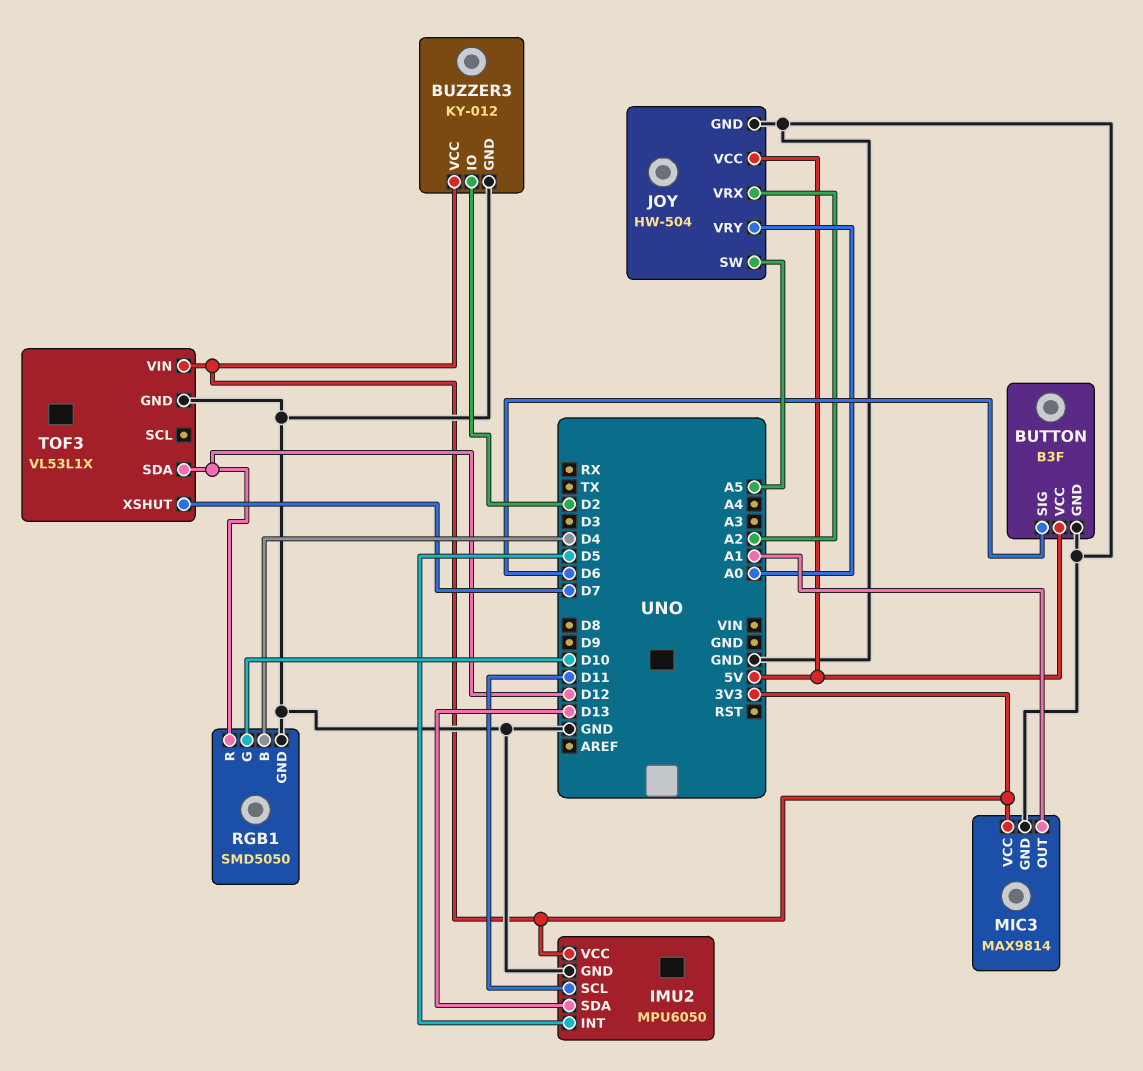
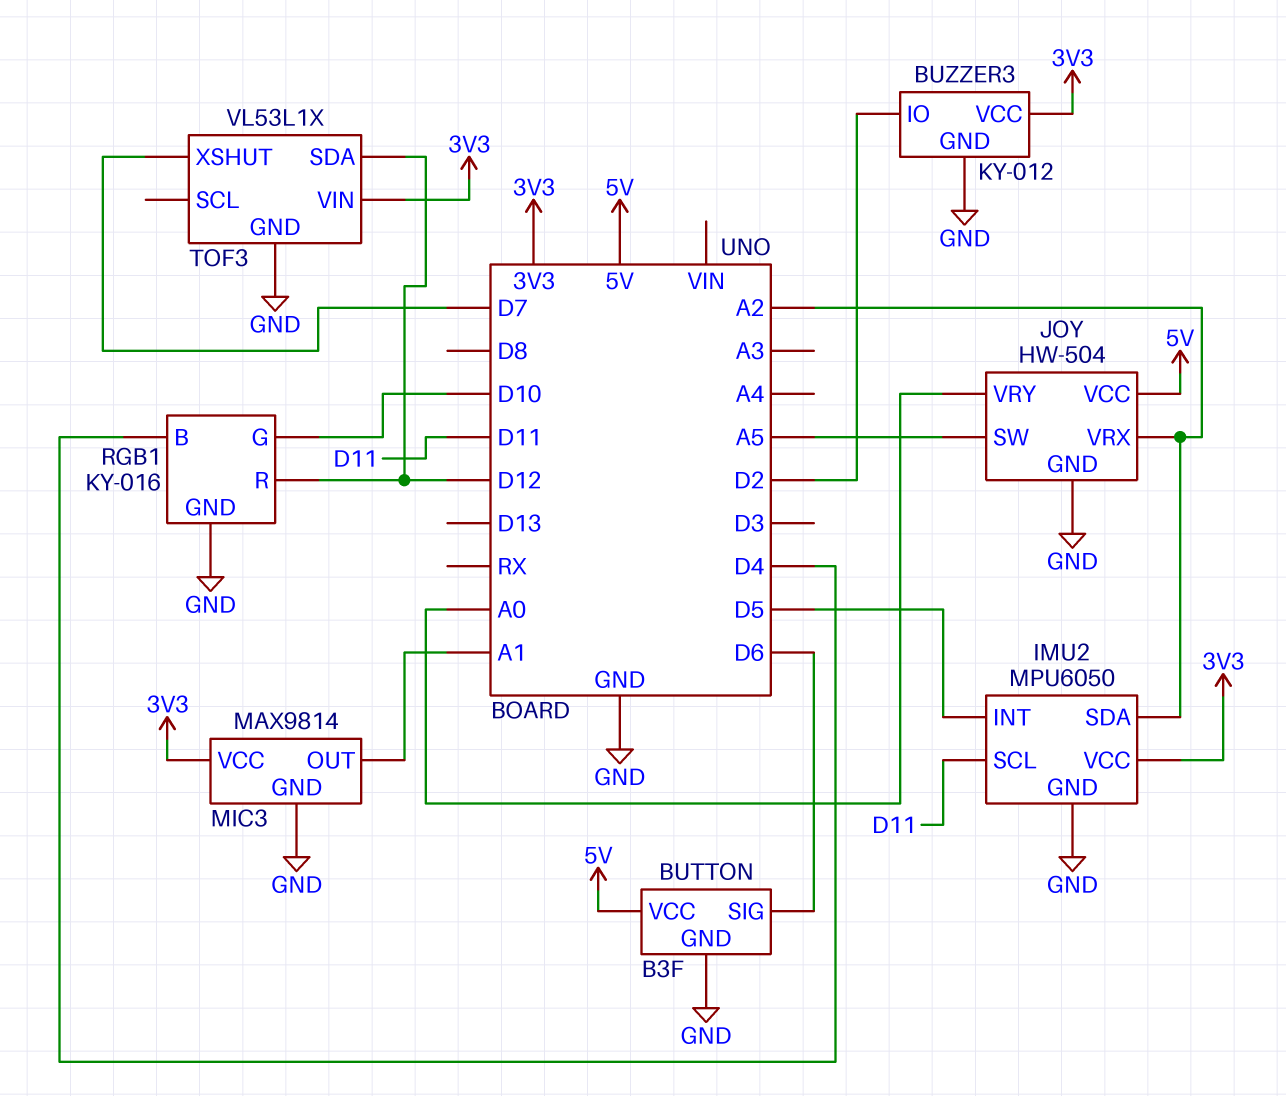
IMU2 pin SDA: D13 -> A2
RGB1: SMD5050 -> KY-016

